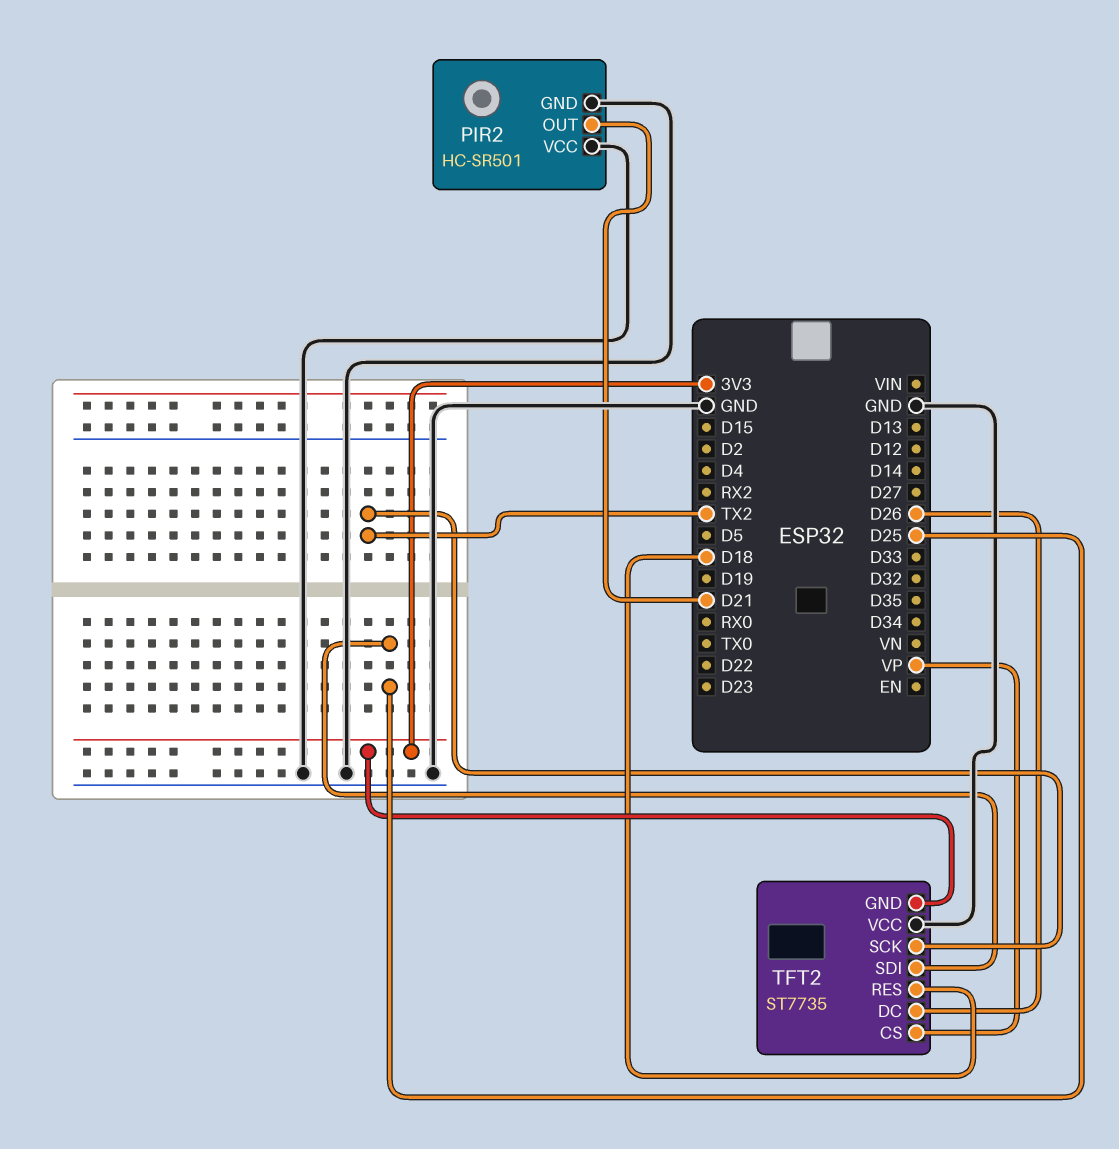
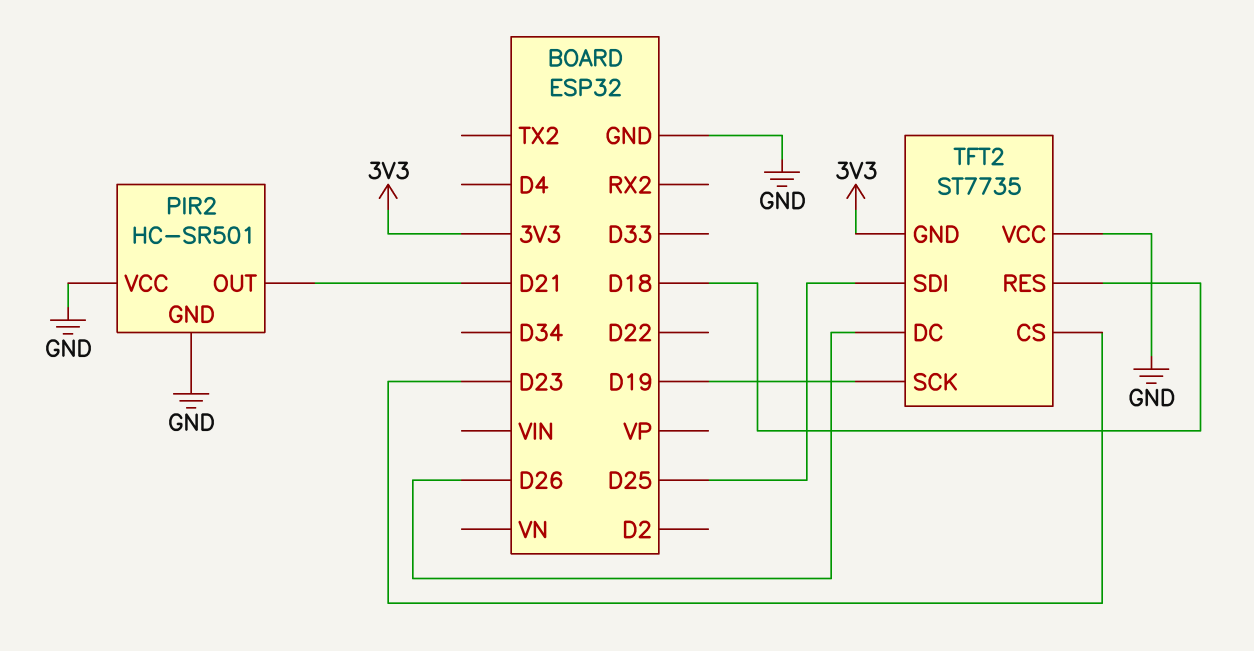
TFT2 pin CS: VP -> D23
TFT2 pin SCK: TX2 -> D19

